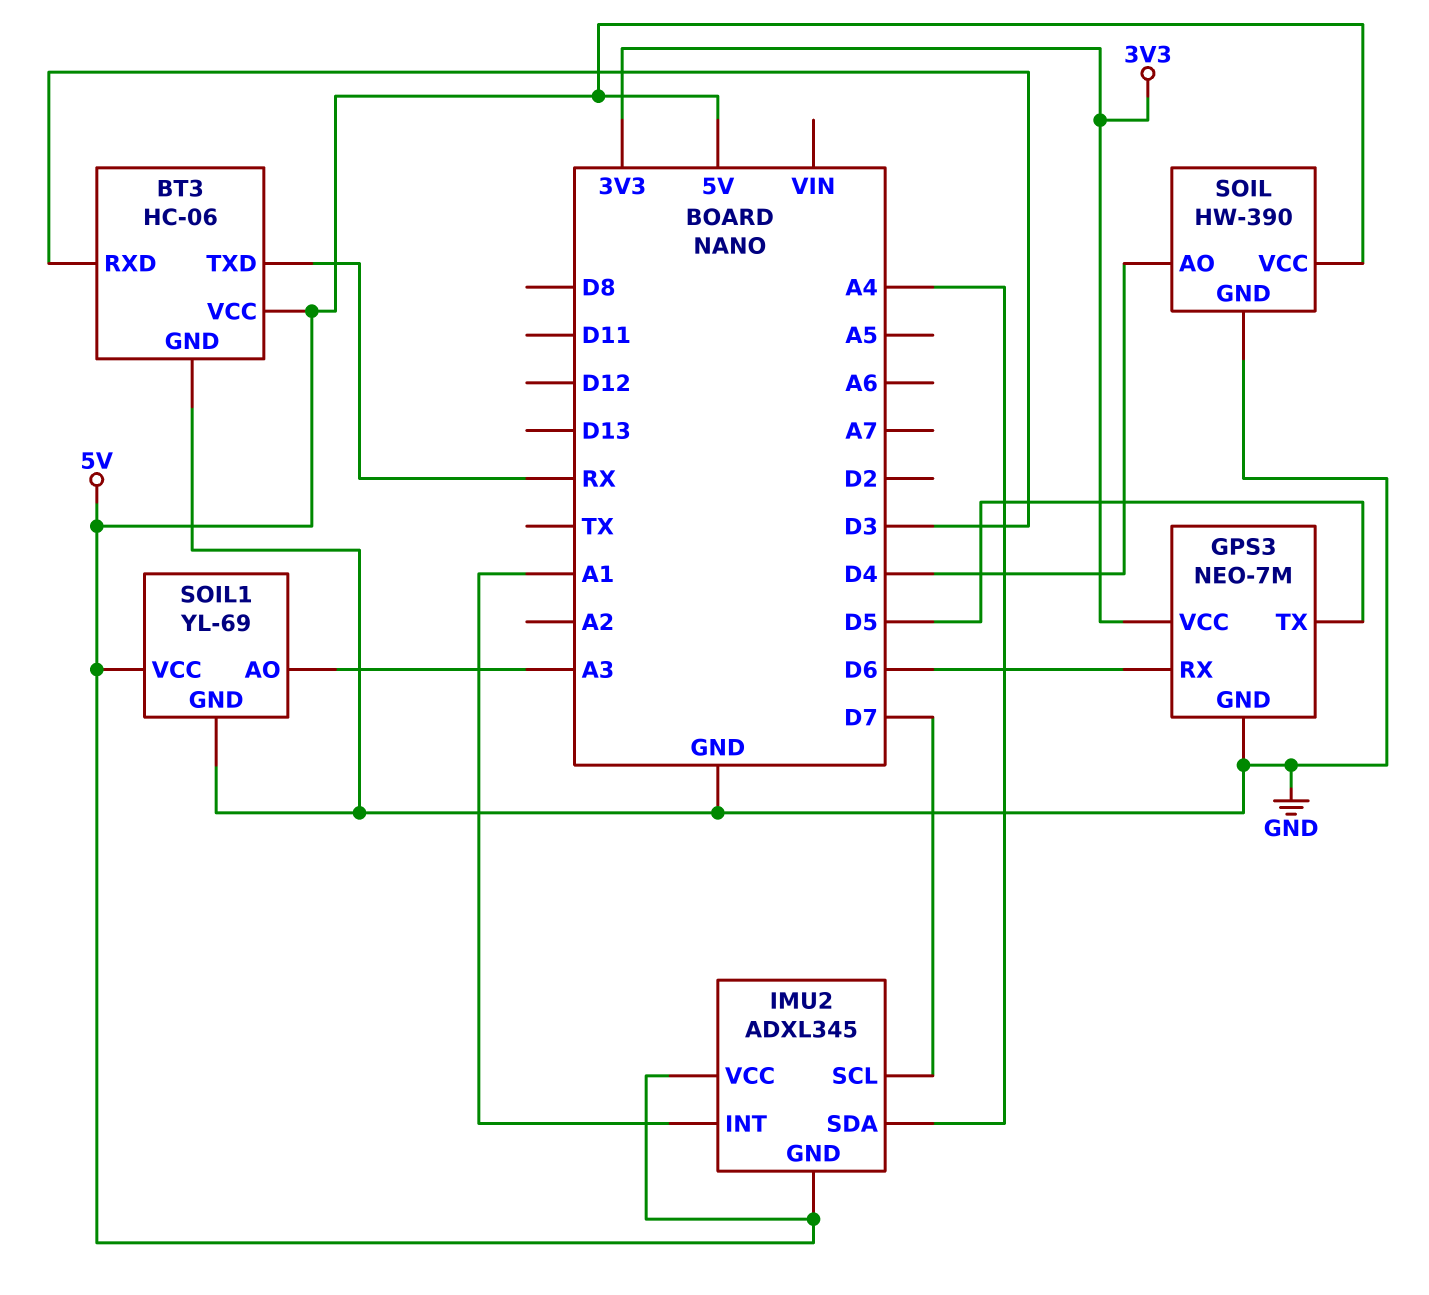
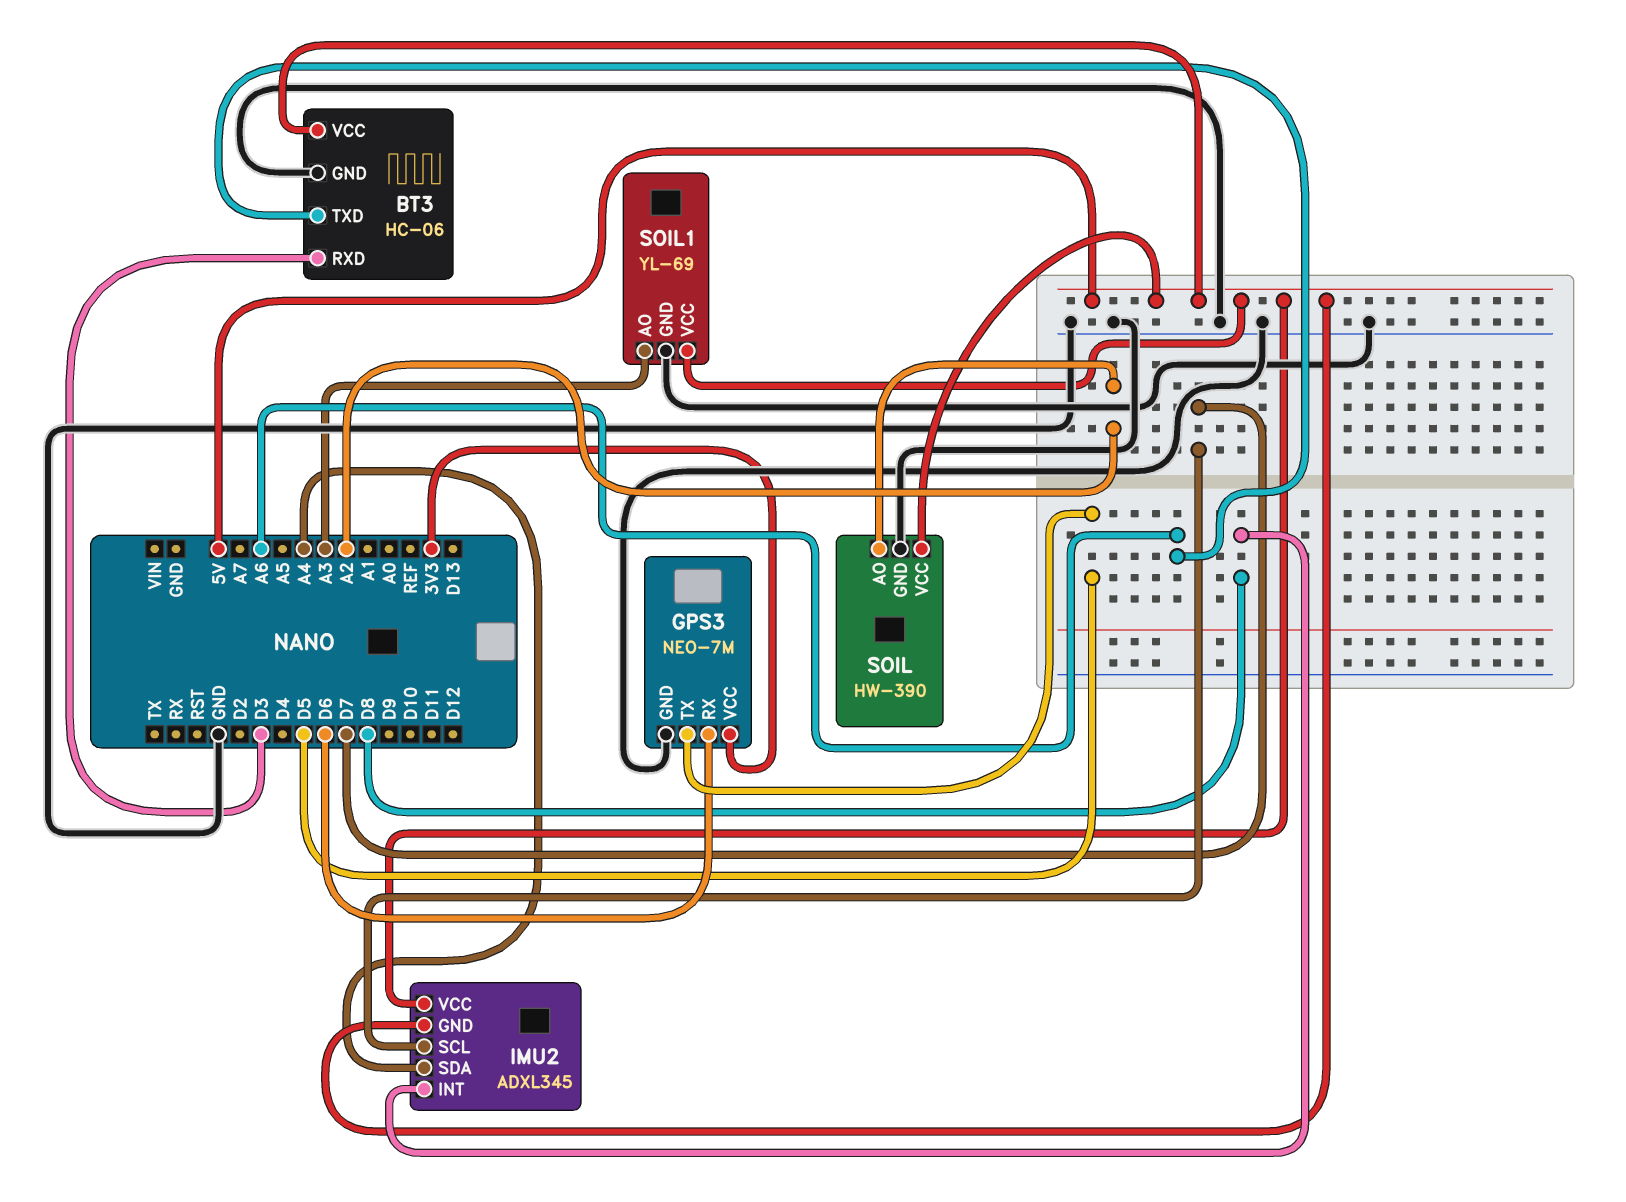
BT3 pin TXD: RX -> A6
IMU2 pin INT: A1 -> D8
SOIL pin AO: D4 -> A2

